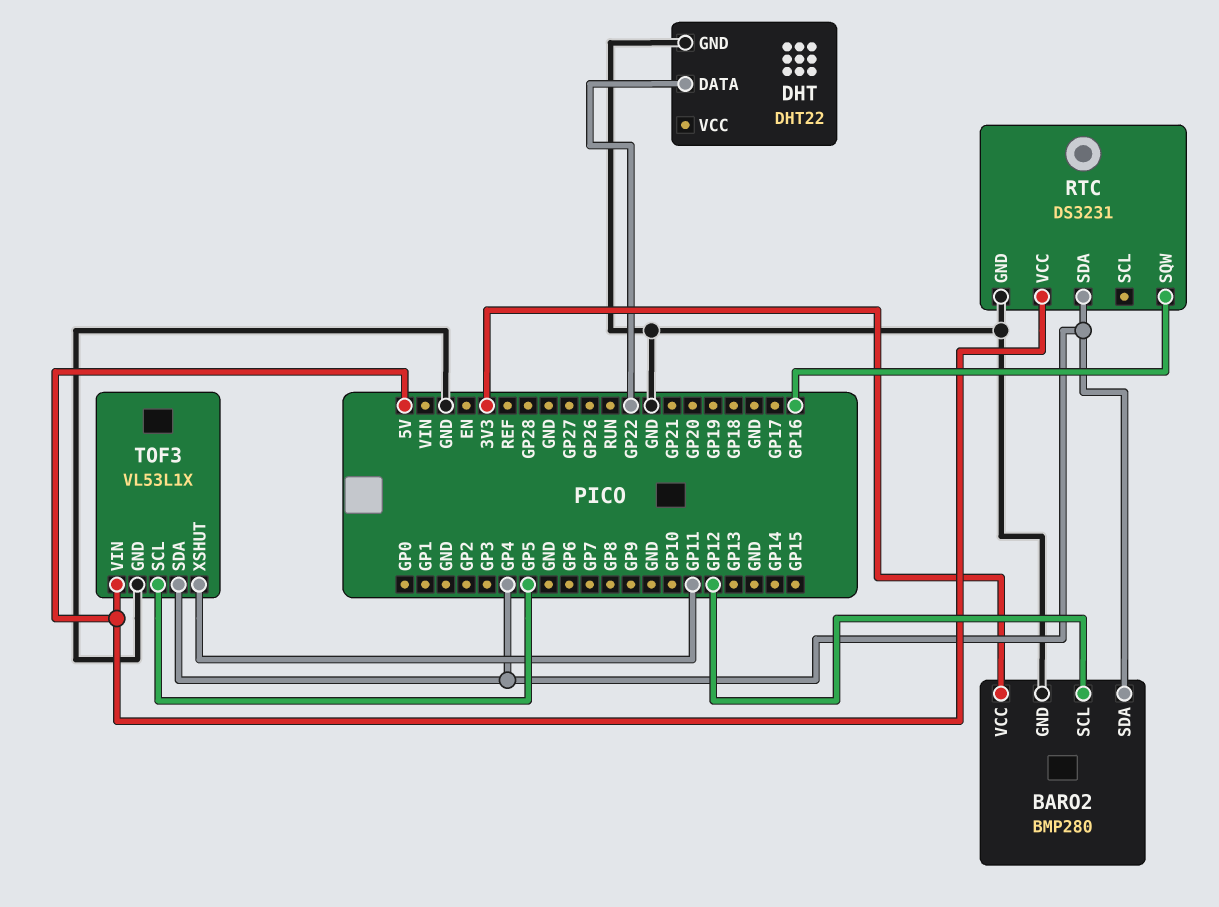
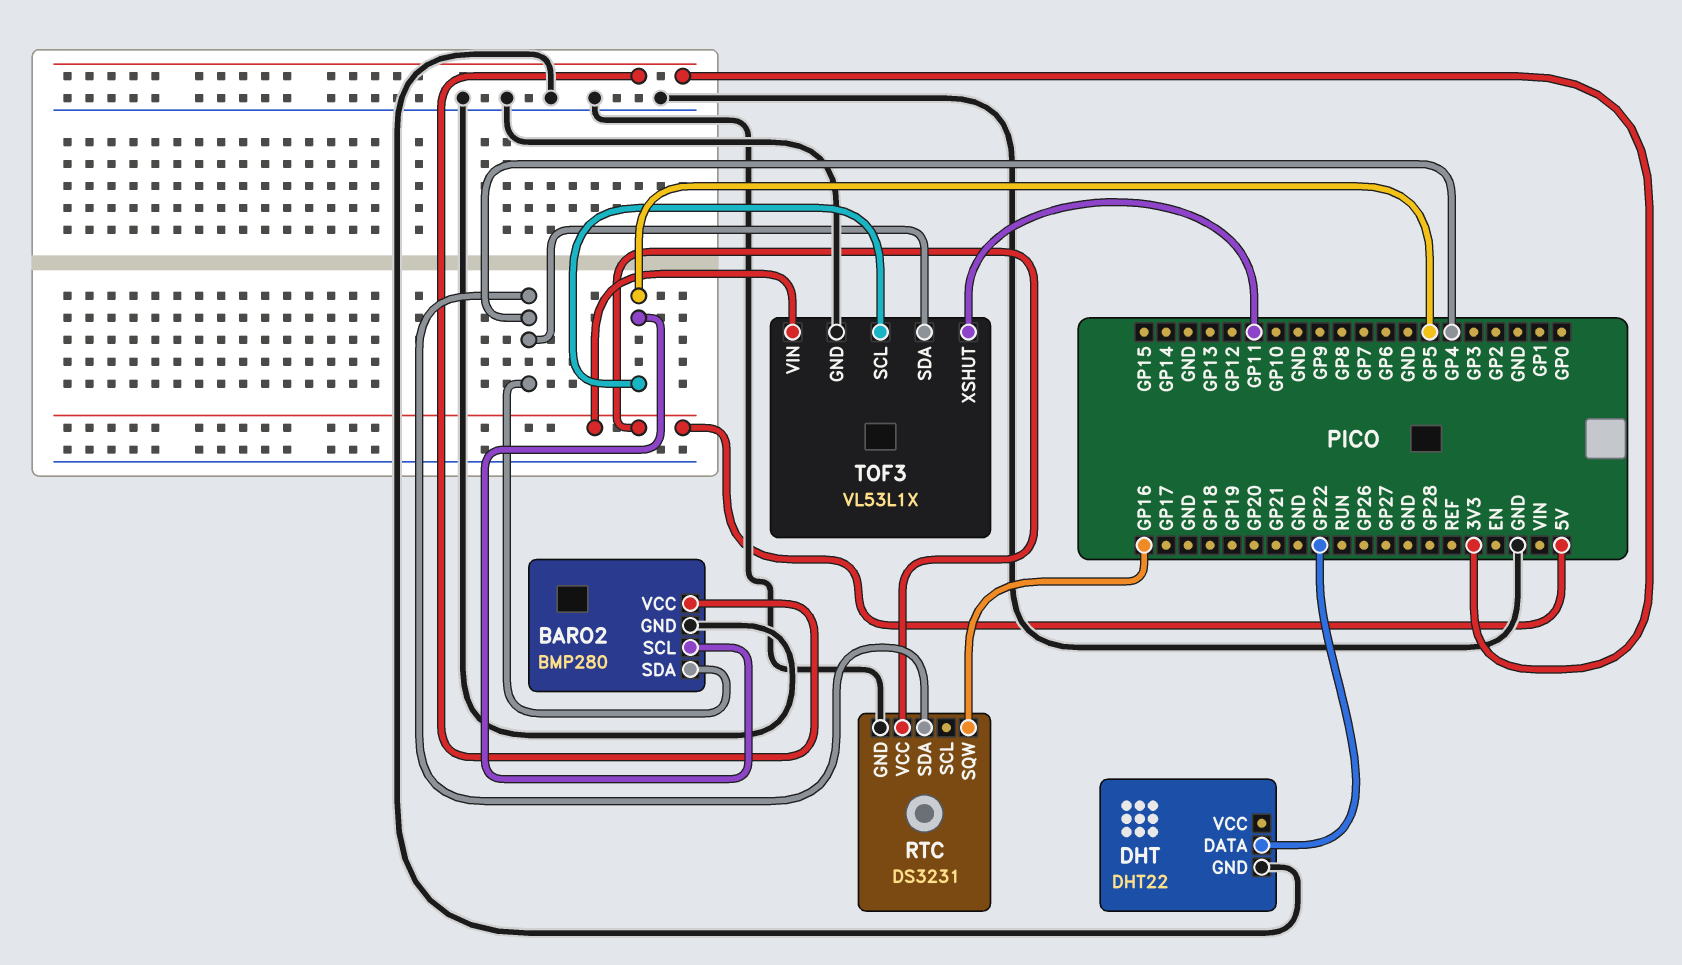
BARO2 pin SCL: GP12 -> GP5

